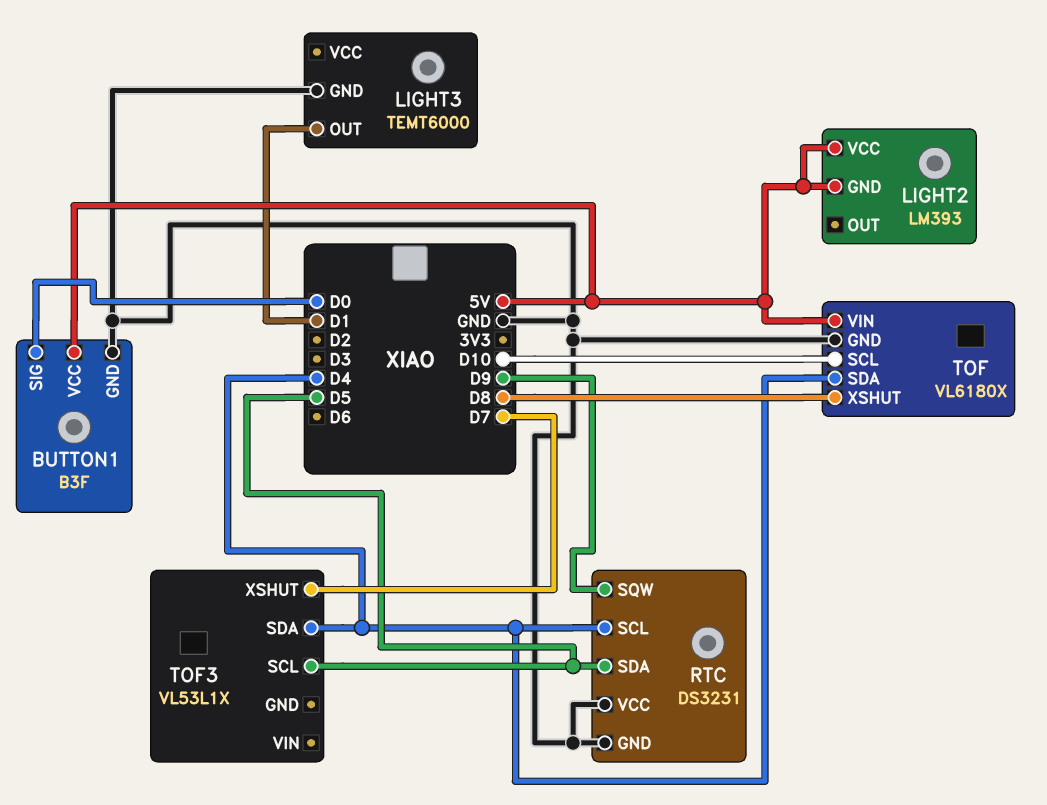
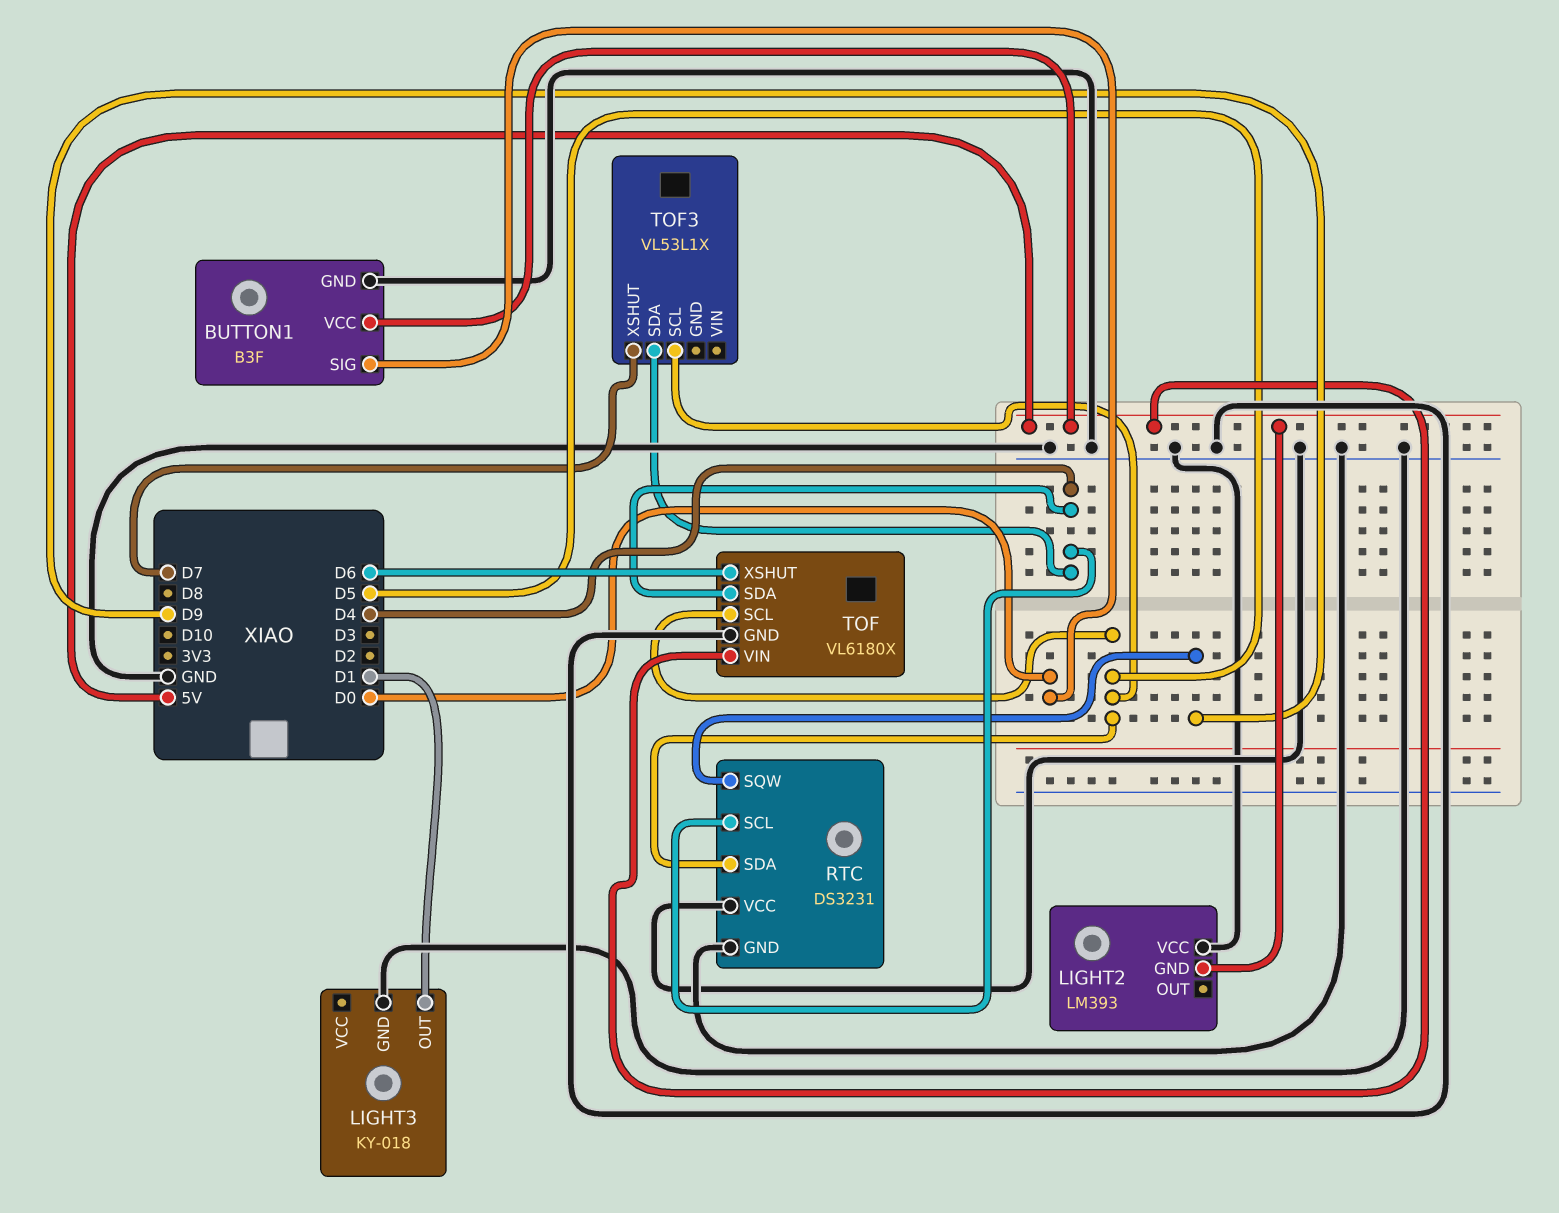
LIGHT2 pin VCC: 5V -> GND
LIGHT3: TEMT6000 -> KY-018
TOF pin SCL: D10 -> D5
TOF pin XSHUT: D8 -> D6

